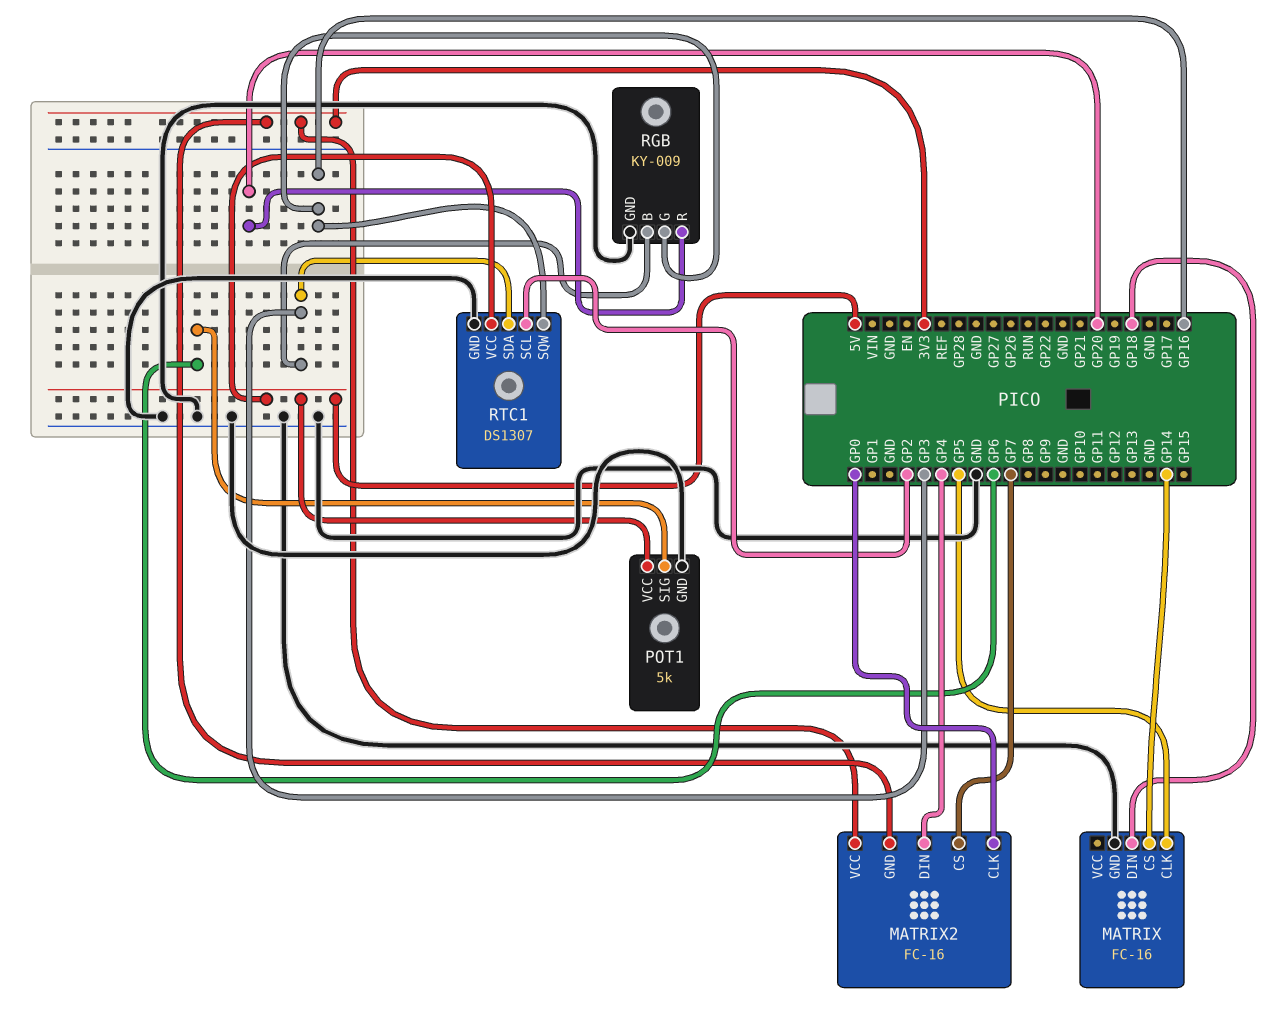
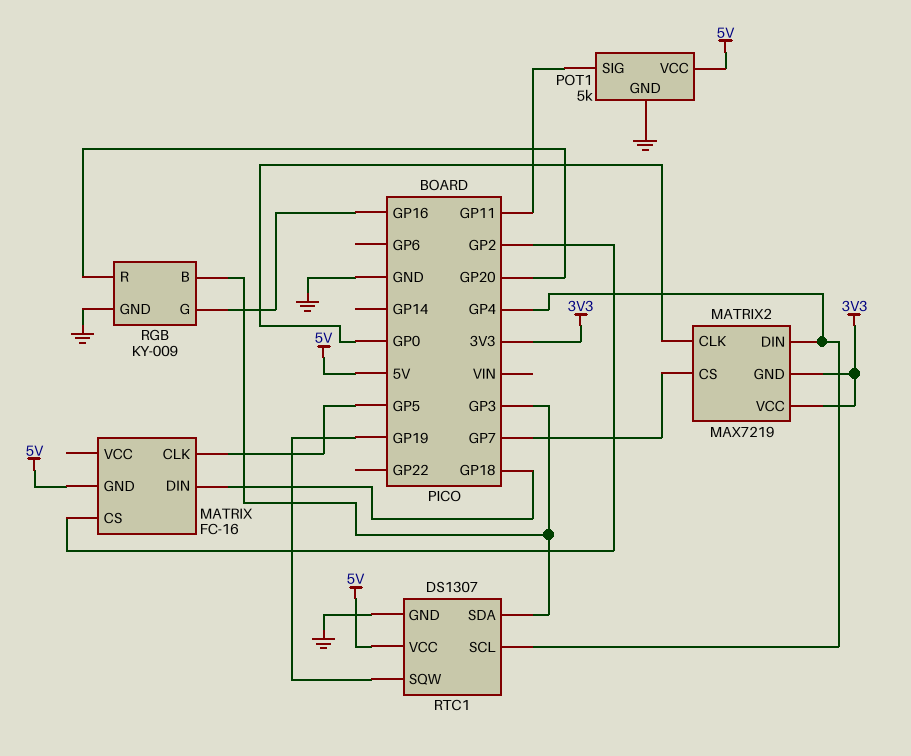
MATRIX pin CS: GP14 -> GP2
MATRIX pin GND: GND -> 5V
MATRIX2: FC-16 -> MAX7219
POT1 pin SIG: GP6 -> GP11
RTC1 pin SCL: GP2 -> GP4
RTC1 pin SQW: GP16 -> GP19

